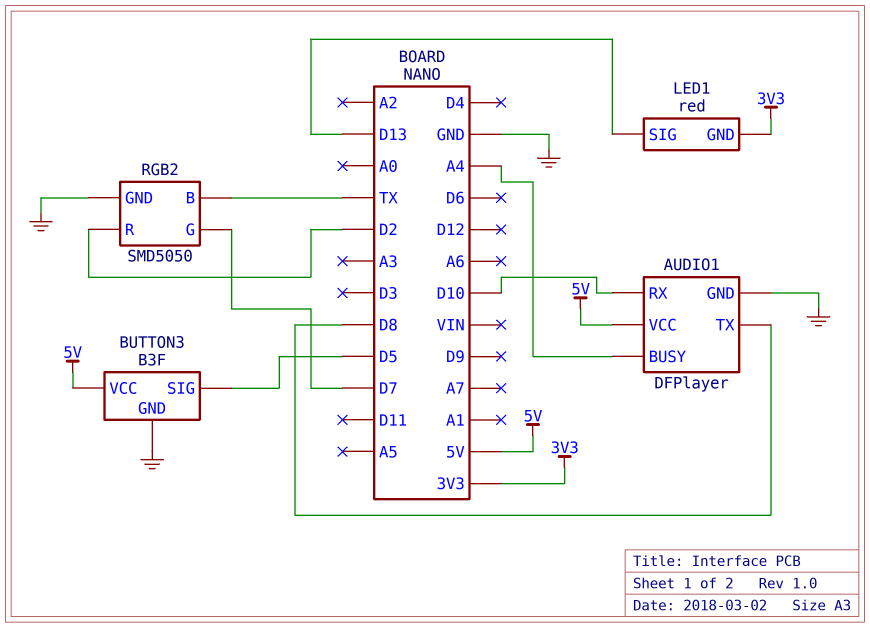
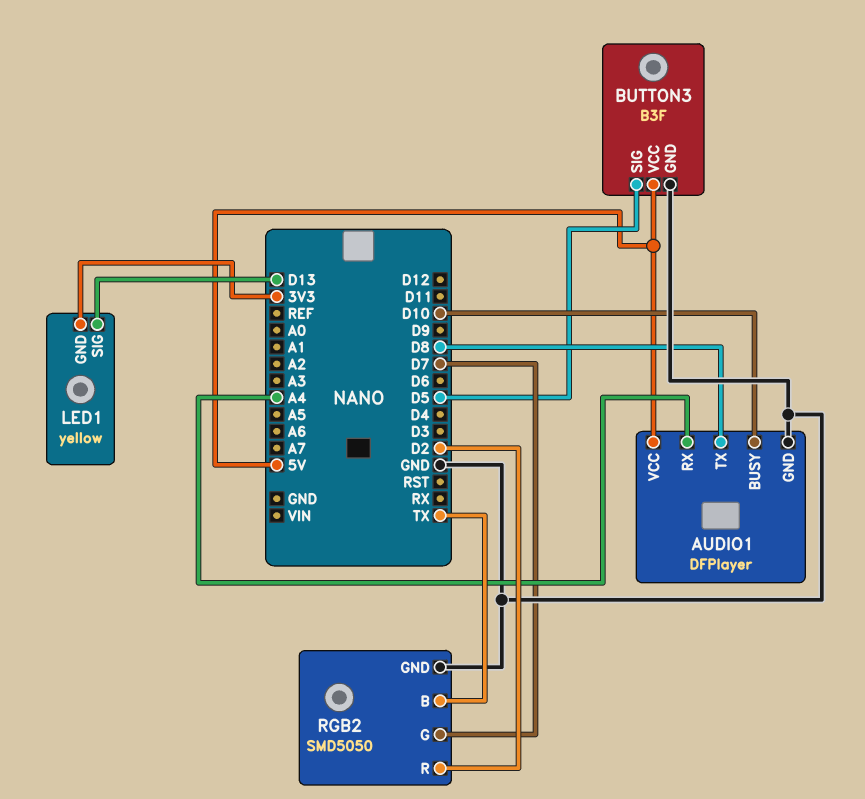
AUDIO1 pin BUSY: A4 -> D10
AUDIO1 pin RX: D10 -> A4
LED1: red -> yellow

